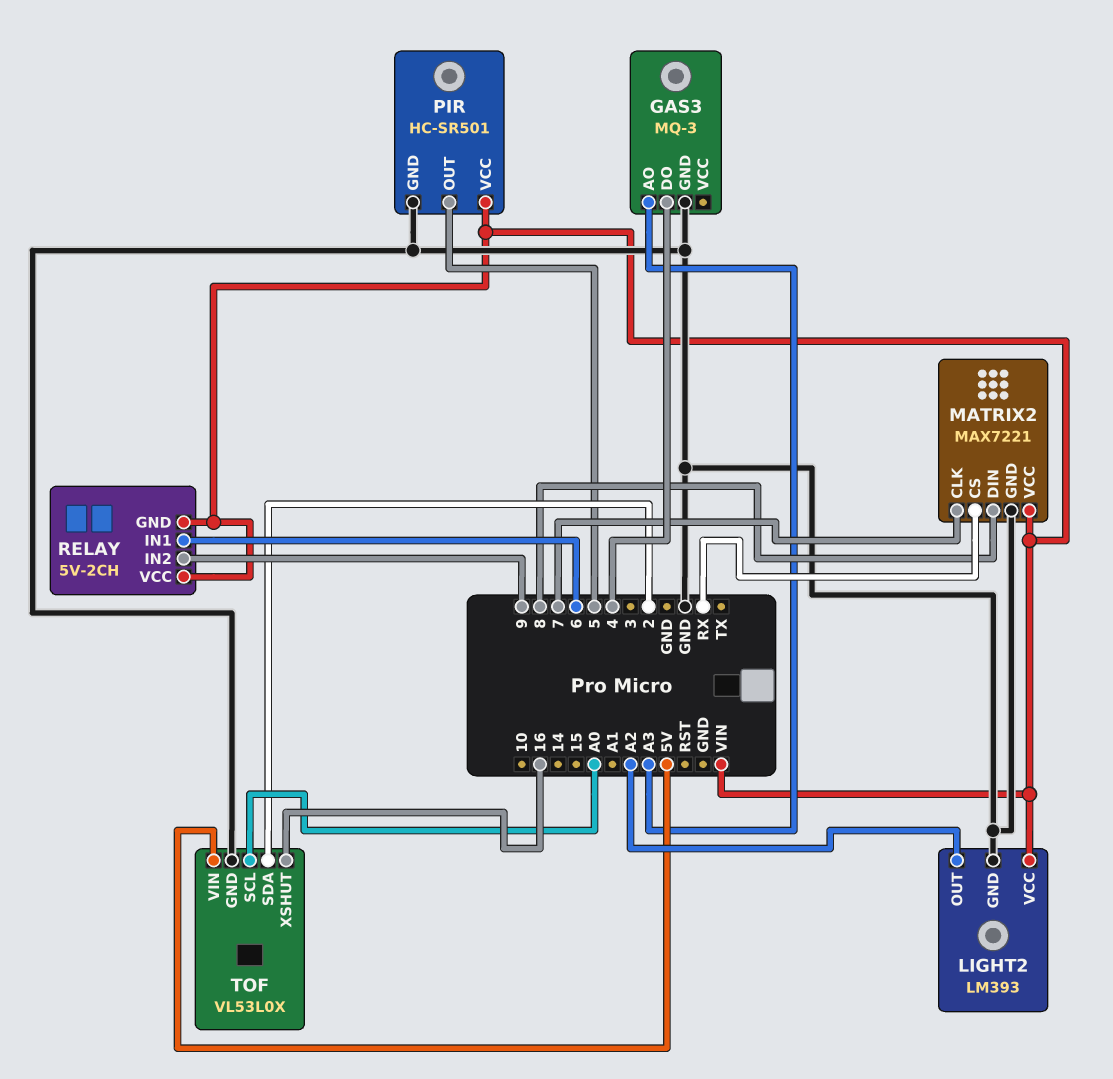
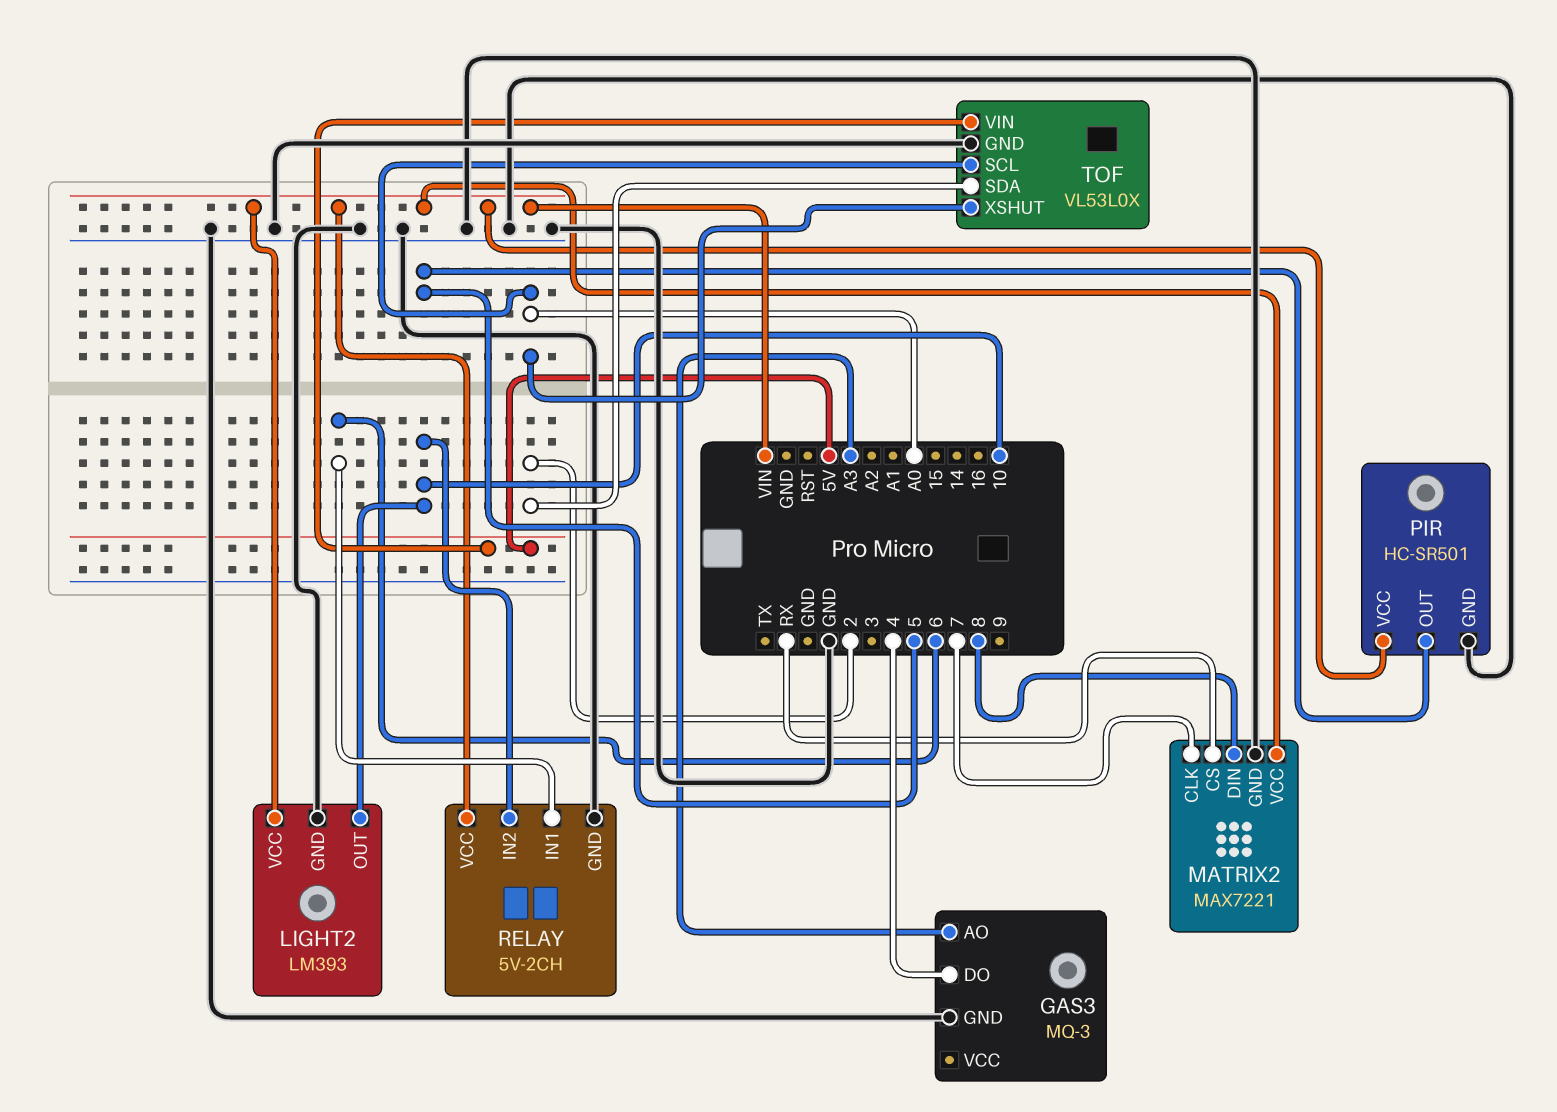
LIGHT2 pin OUT: A2 -> 10
RELAY pin GND: VIN -> GND
RELAY pin IN2: 9 -> 10
TOF pin XSHUT: 16 -> A0

